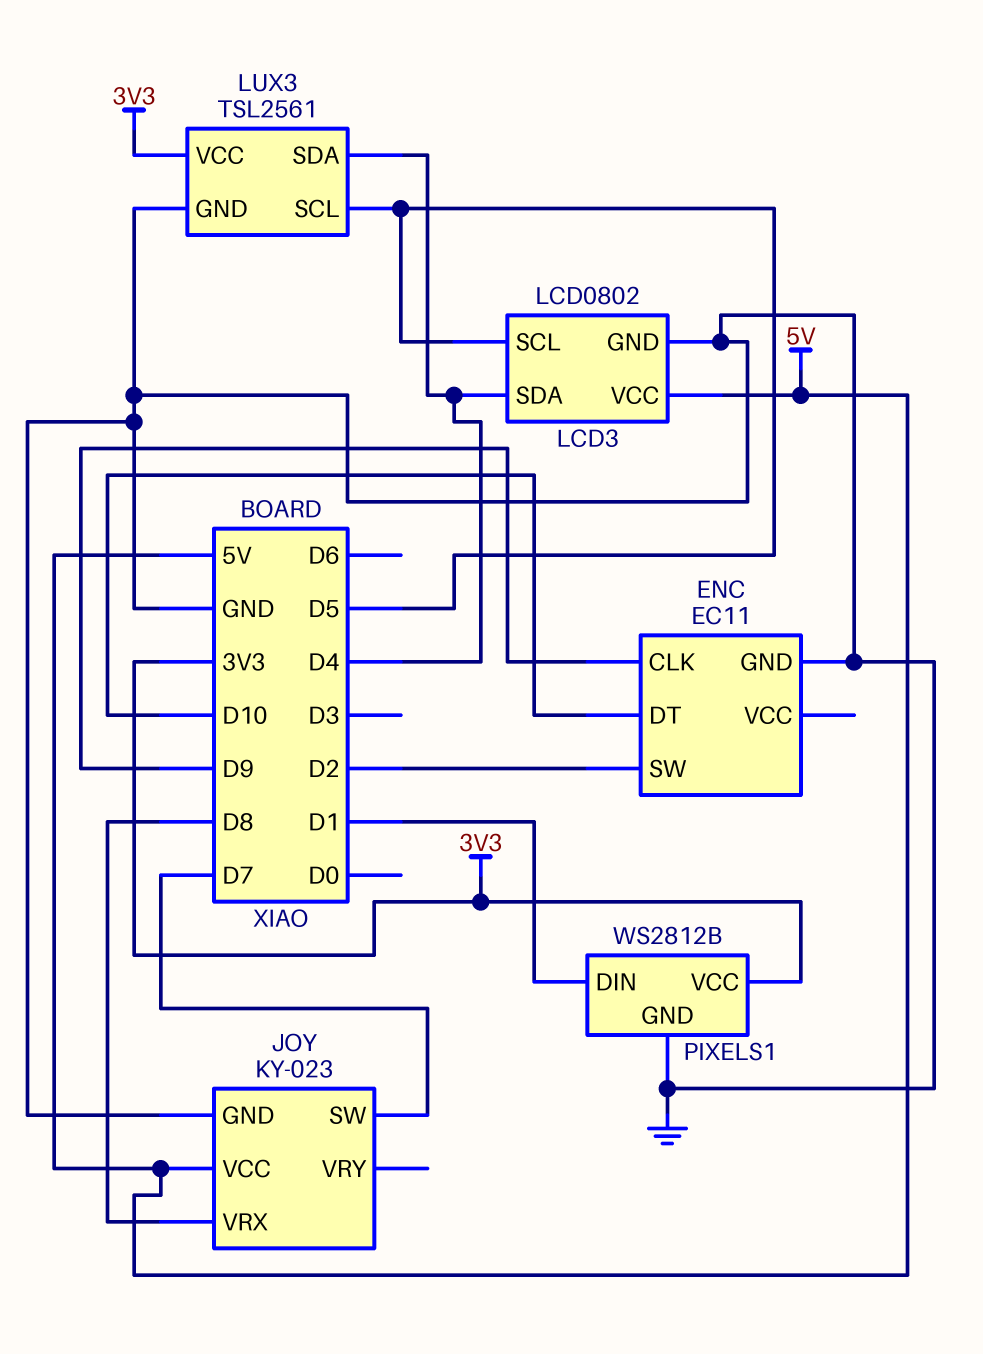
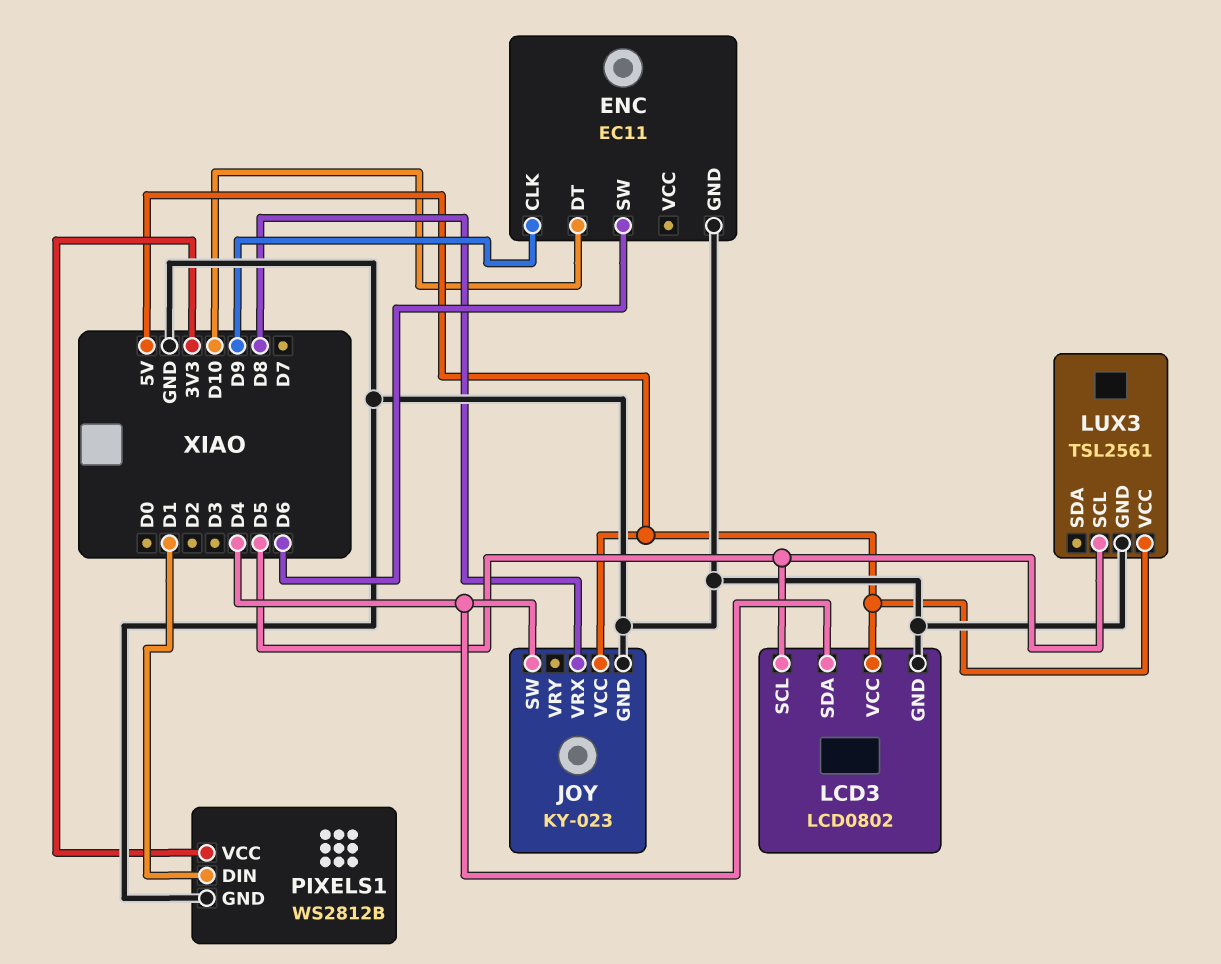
ENC pin SW: D2 -> D6
JOY pin SW: D7 -> D4
LUX3 pin SDA: D4 -> none
LUX3 pin VCC: 3V3 -> 5V

